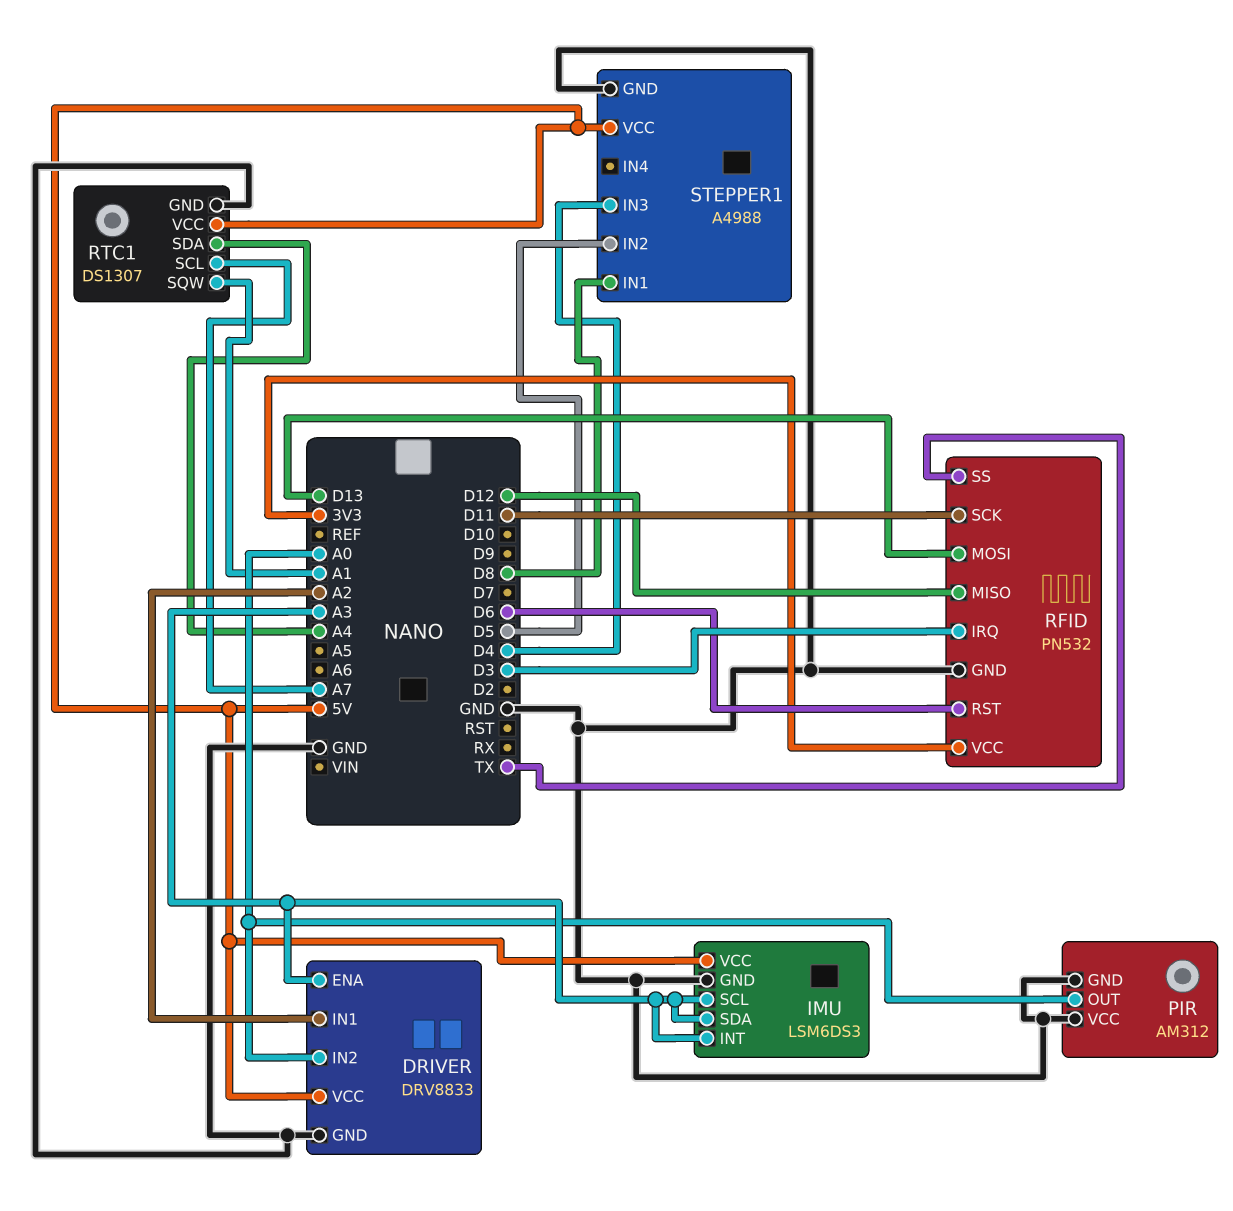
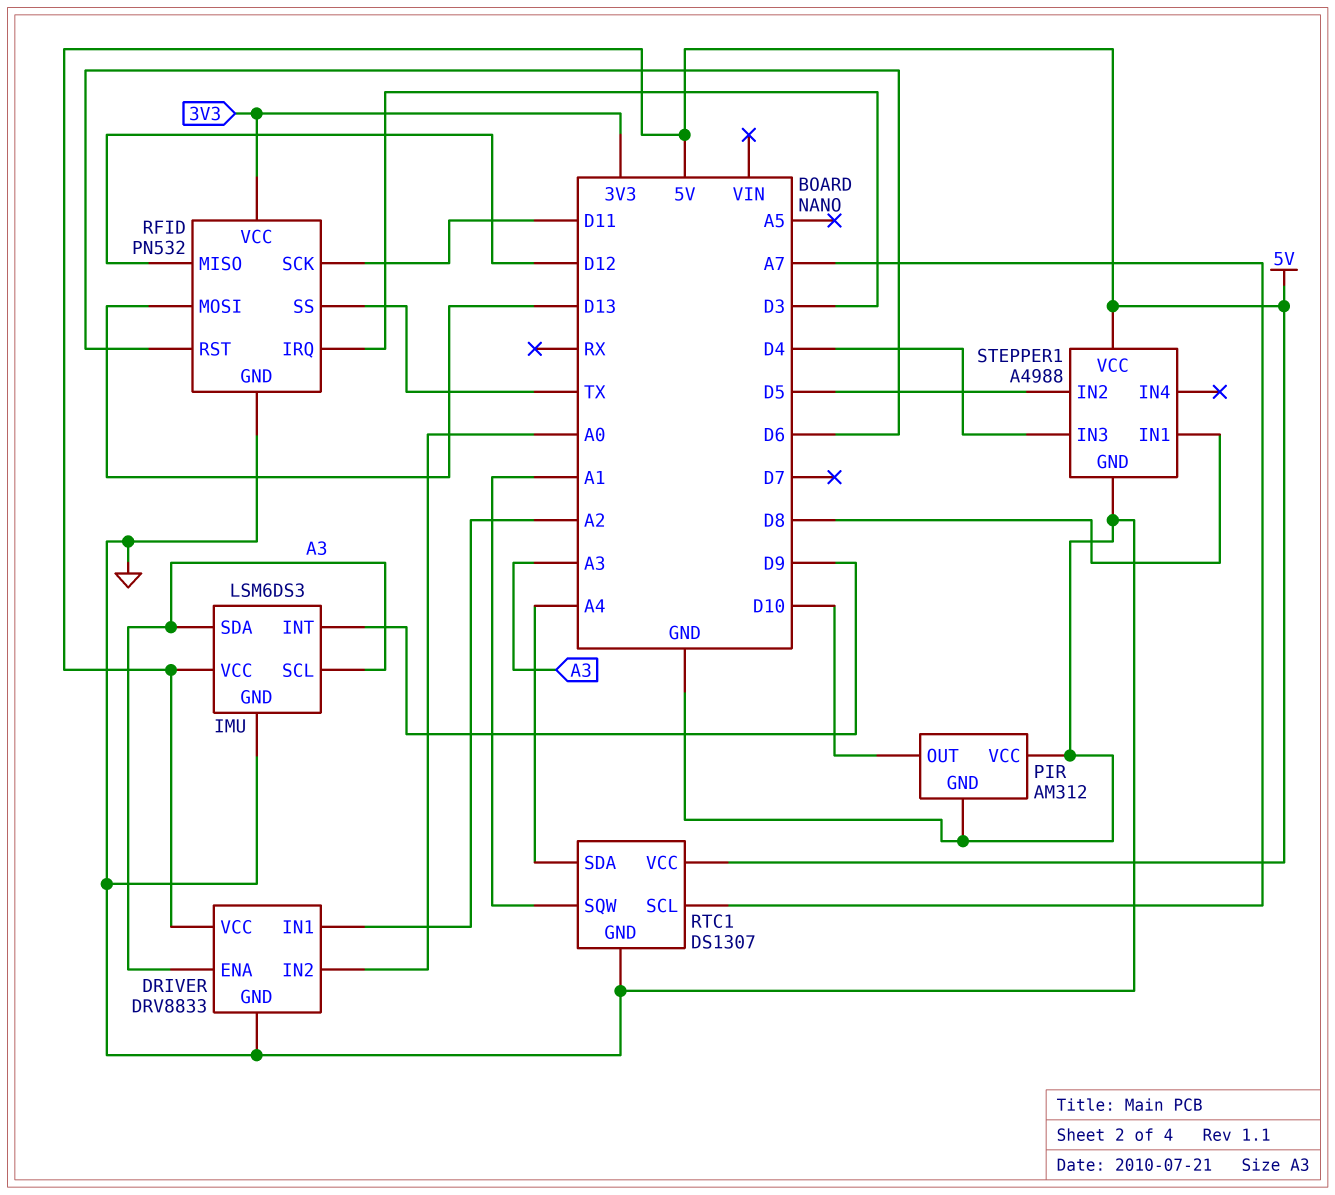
IMU pin INT: A3 -> D9
PIR pin OUT: A0 -> D10

